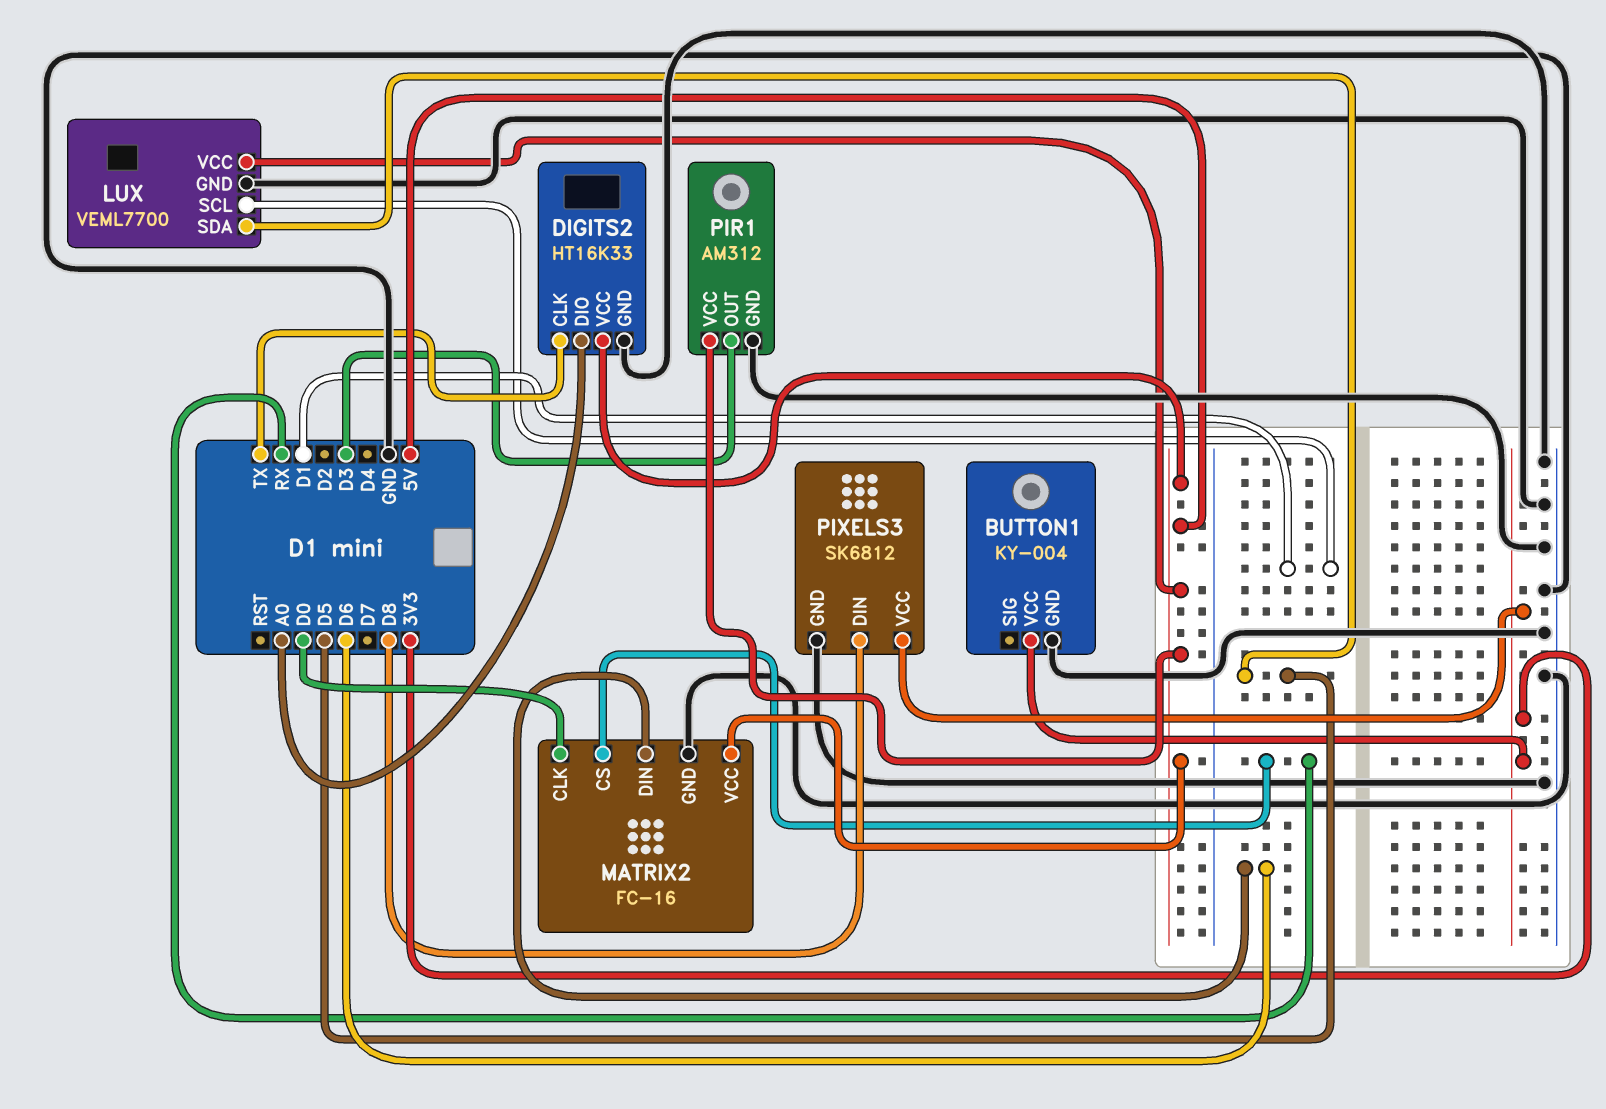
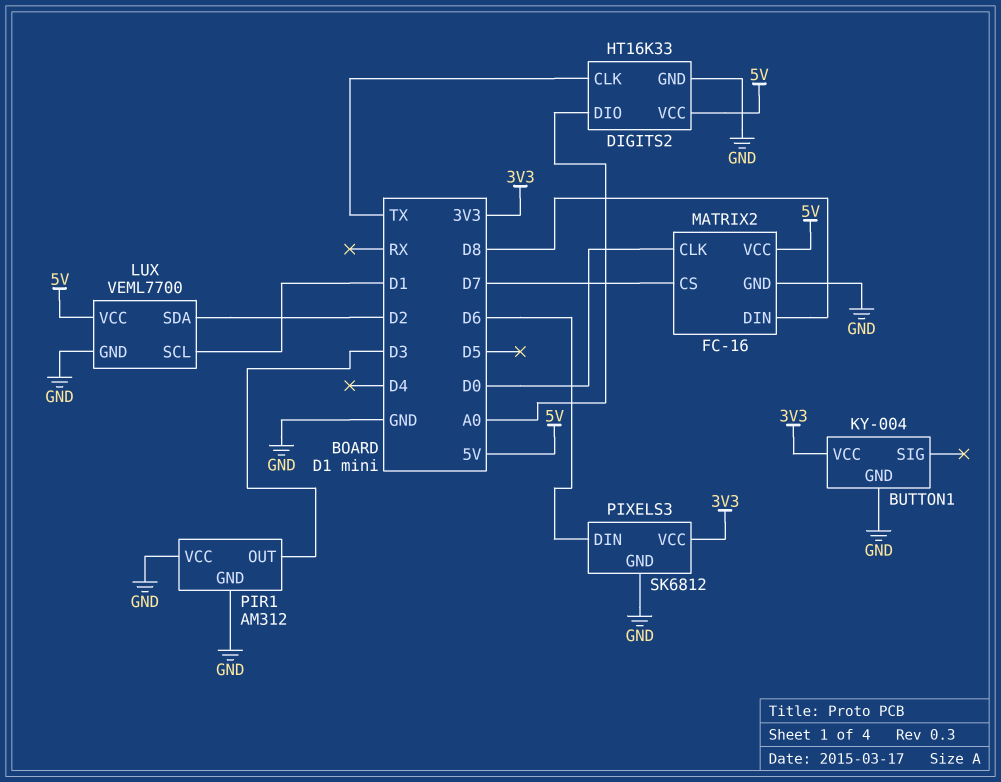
LUX pin SDA: D5 -> D2
MATRIX2 pin CS: RX -> D7
MATRIX2 pin DIN: D6 -> D8
PIR1 pin VCC: 5V -> GND
PIXELS3 pin DIN: D8 -> D6

